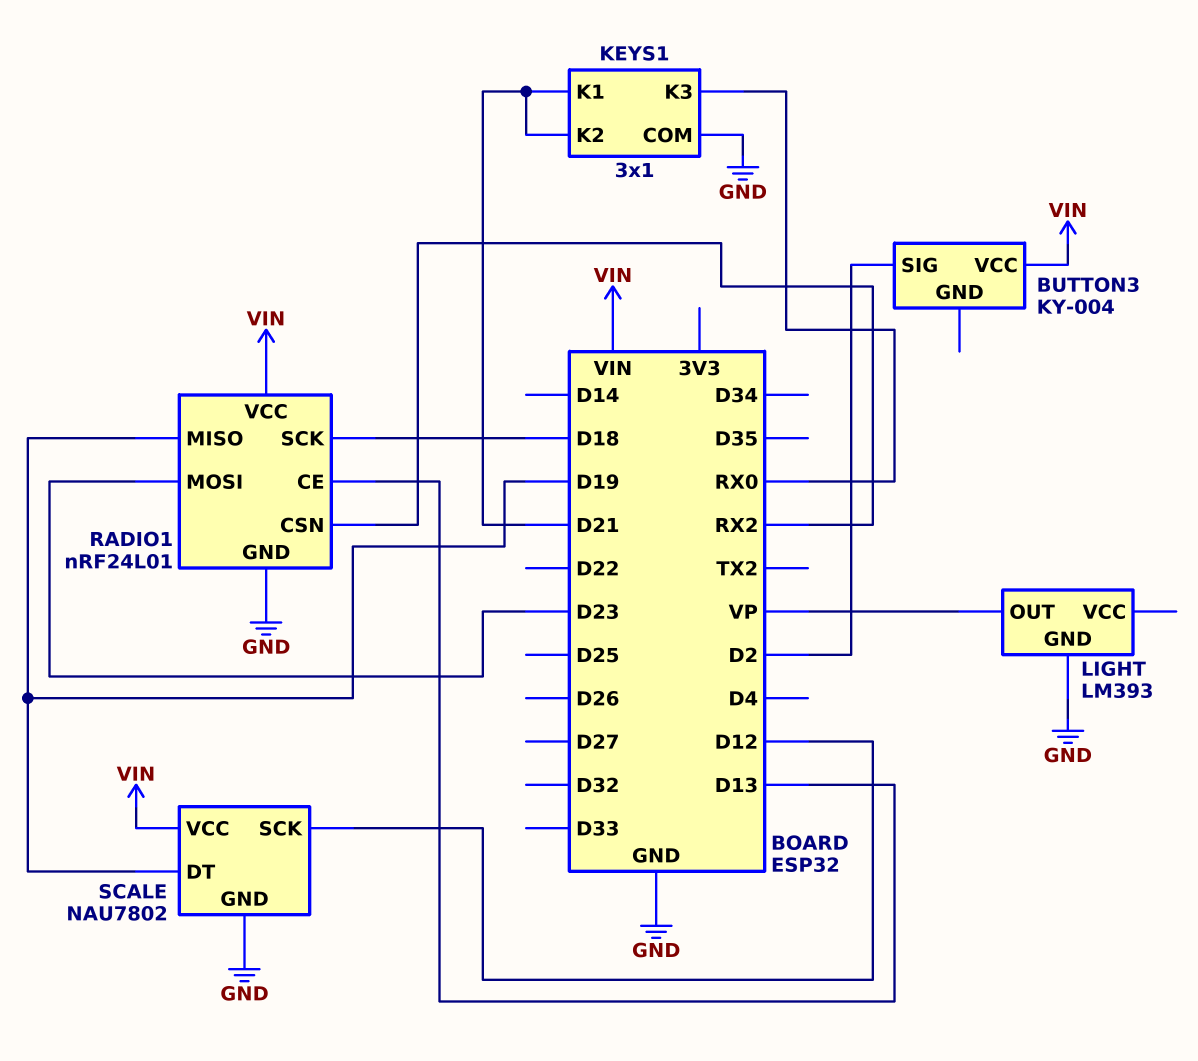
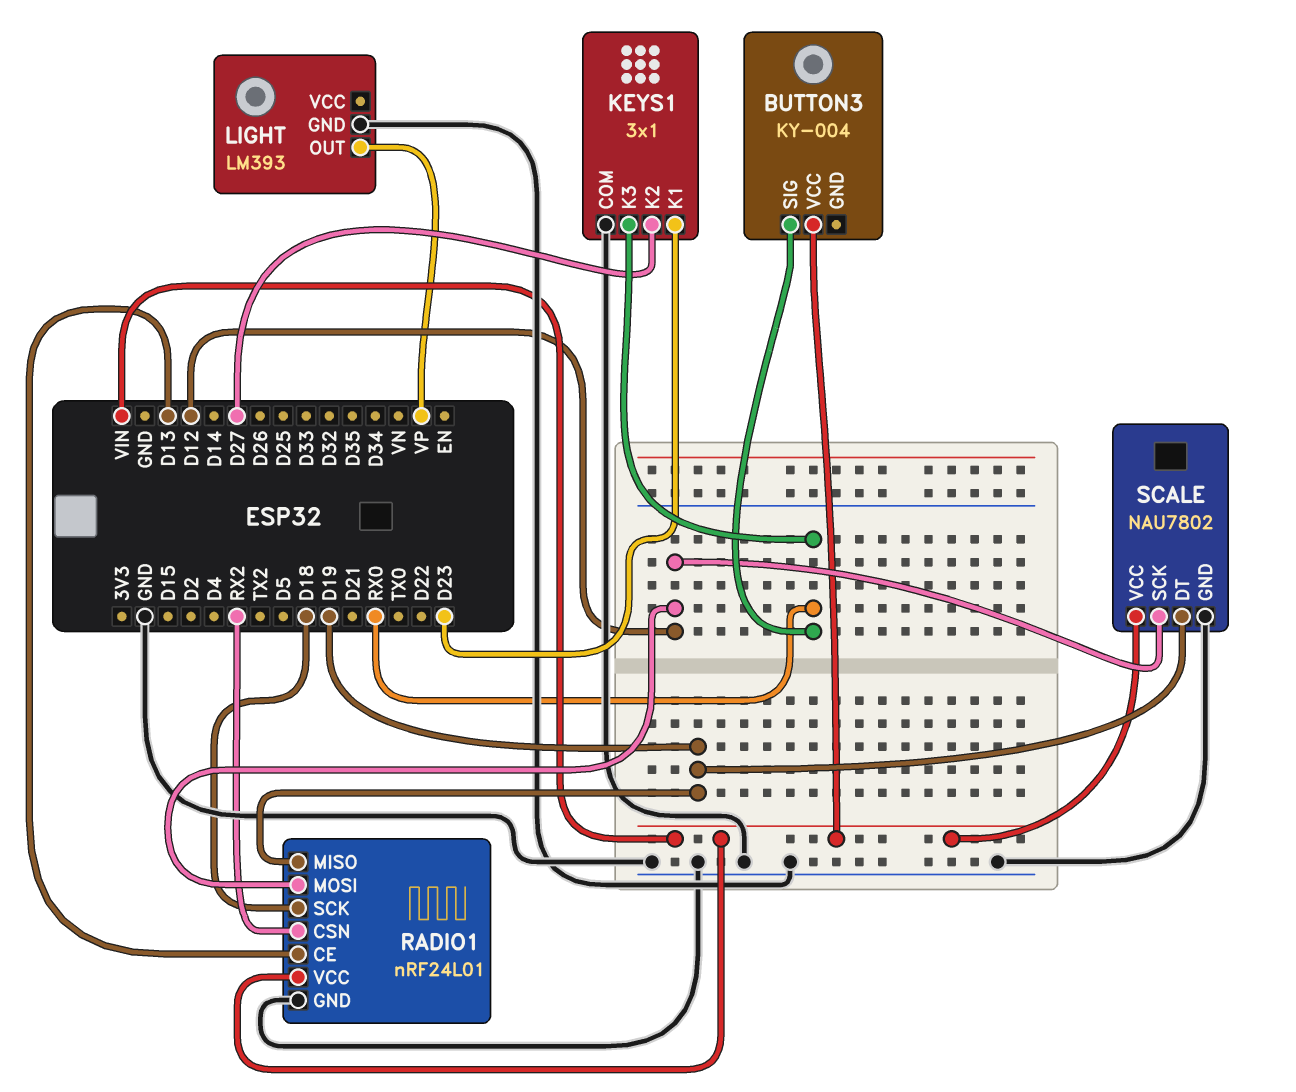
BUTTON3 pin SIG: D2 -> RX0
KEYS1 pin K1: D21 -> D23
KEYS1 pin K2: D21 -> D27
RADIO1 pin MOSI: D23 -> D12

